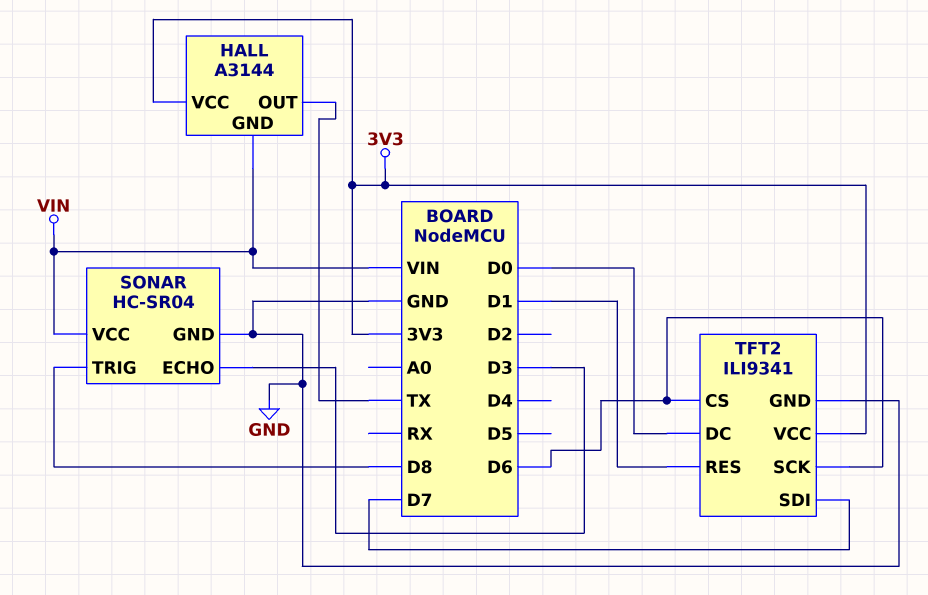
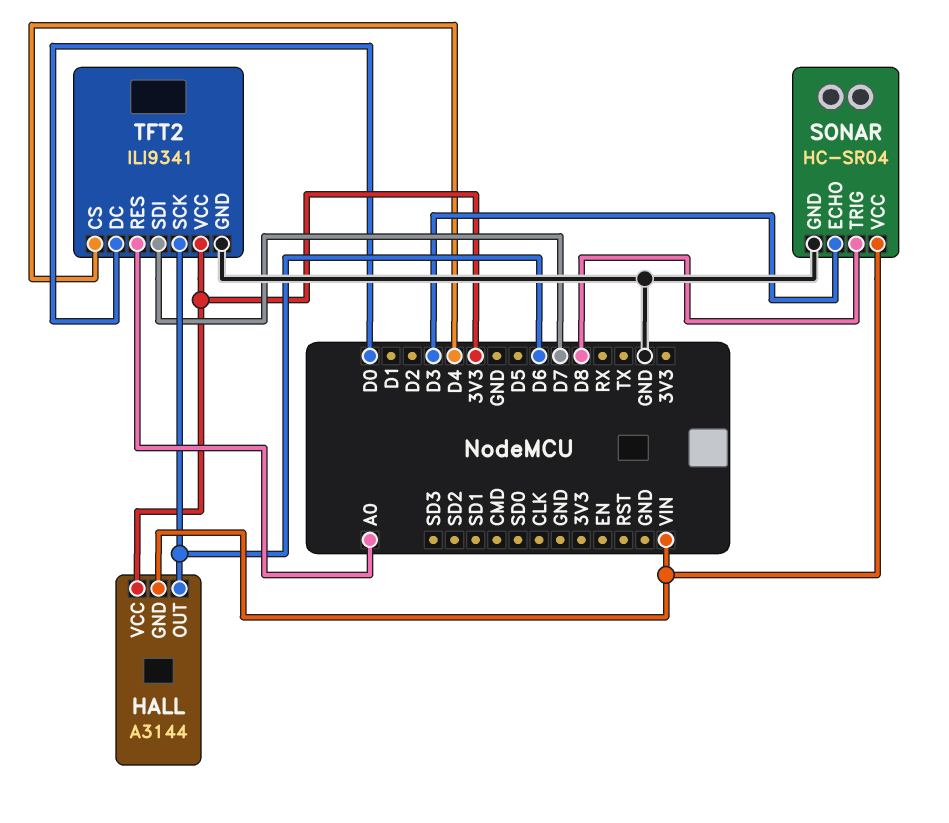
HALL pin OUT: TX -> D6
TFT2 pin CS: D6 -> D4
TFT2 pin RES: D1 -> A0

